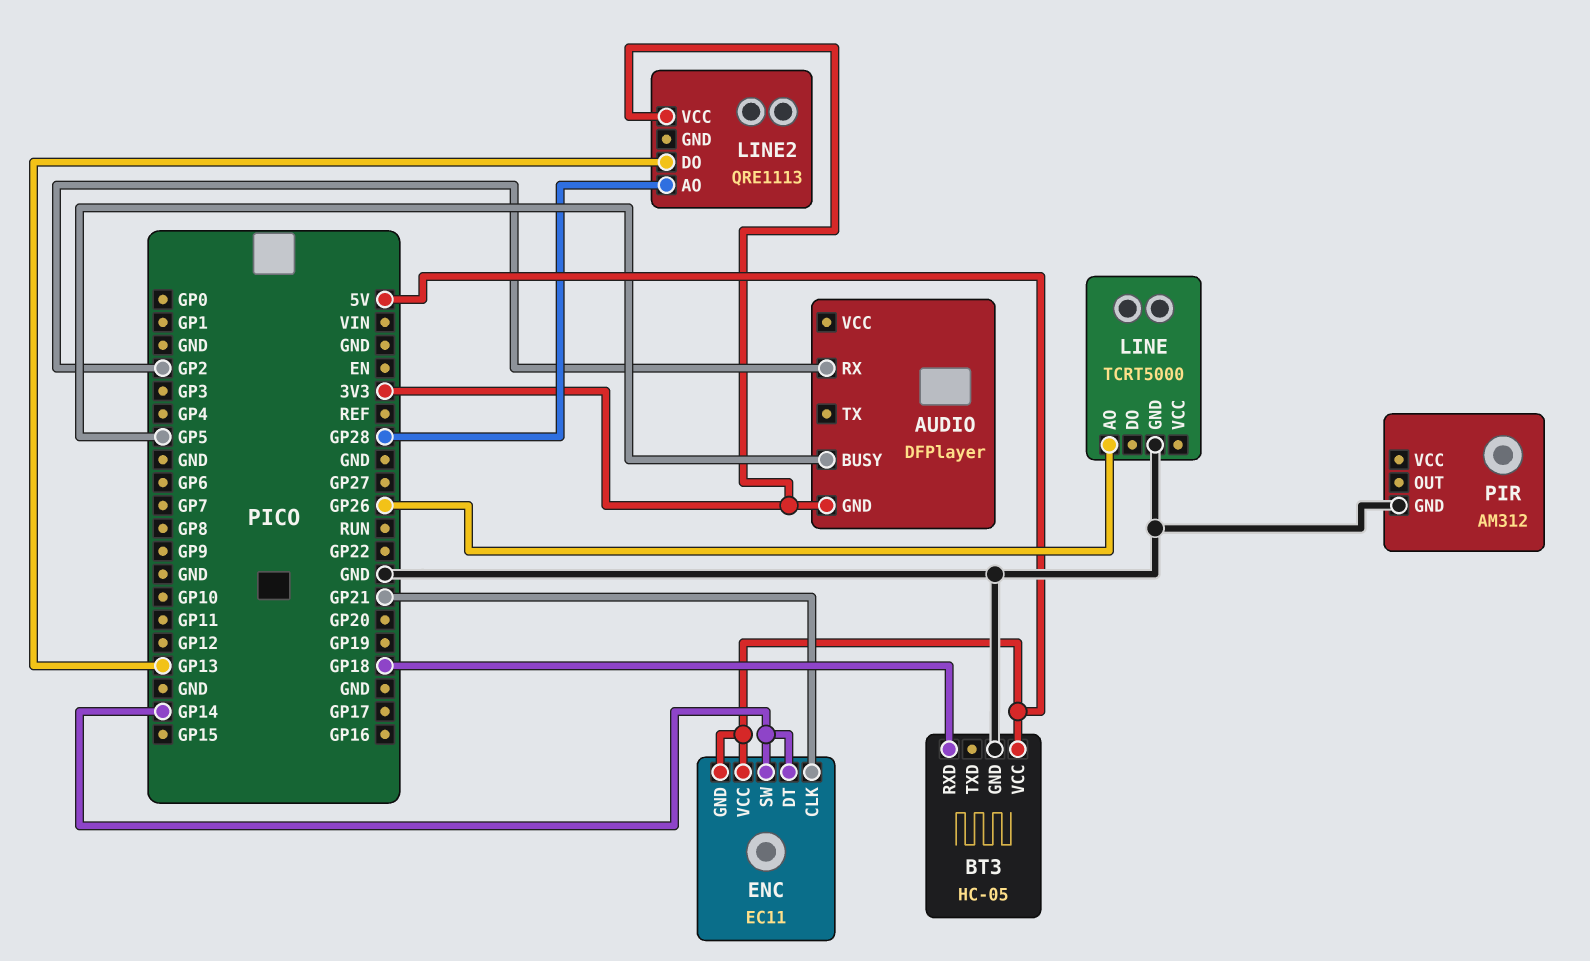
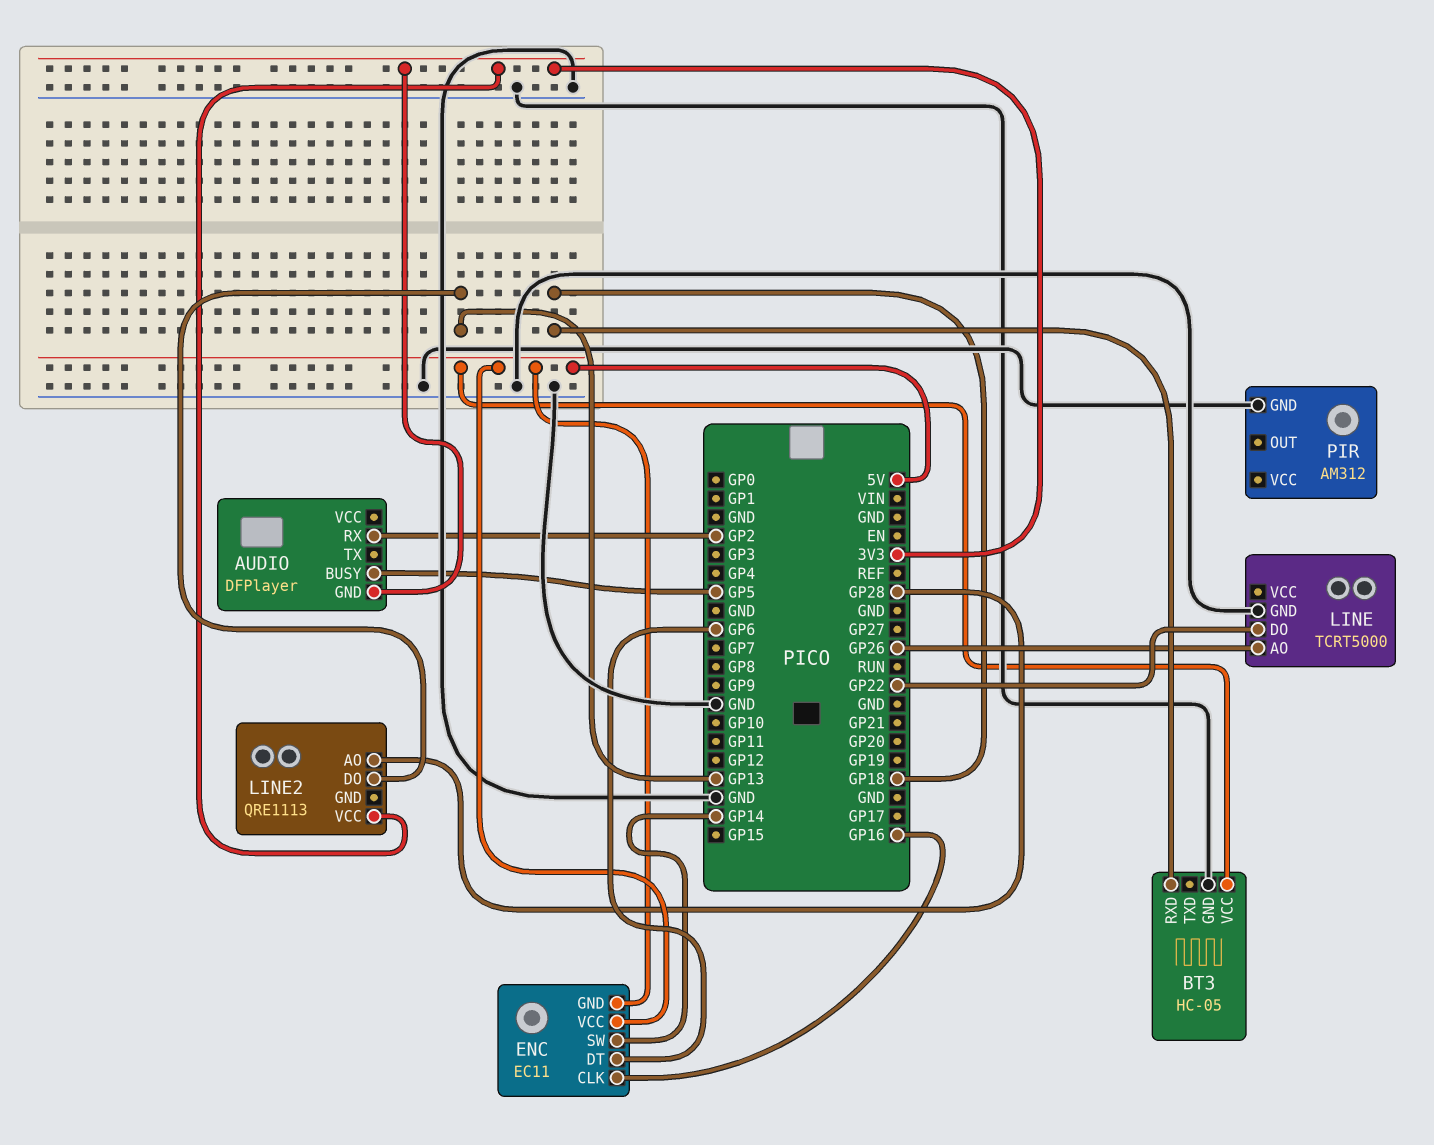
ENC pin CLK: GP21 -> GP16
ENC pin DT: GP14 -> GP6
LINE pin DO: none -> GP22

